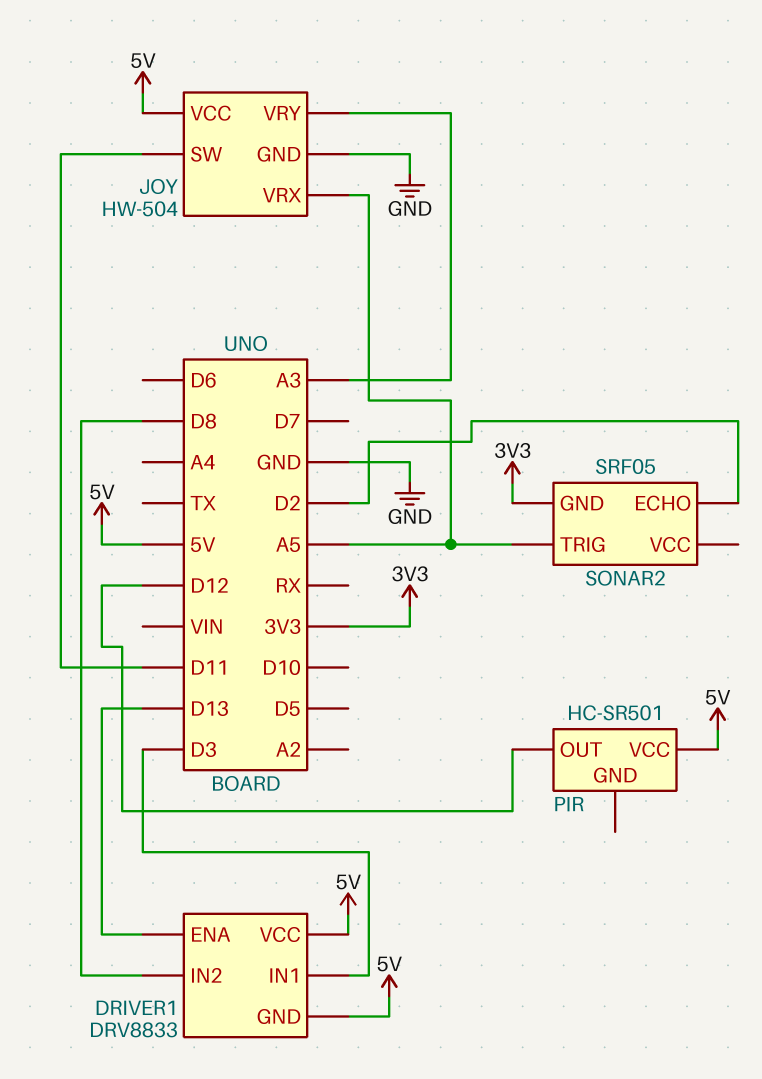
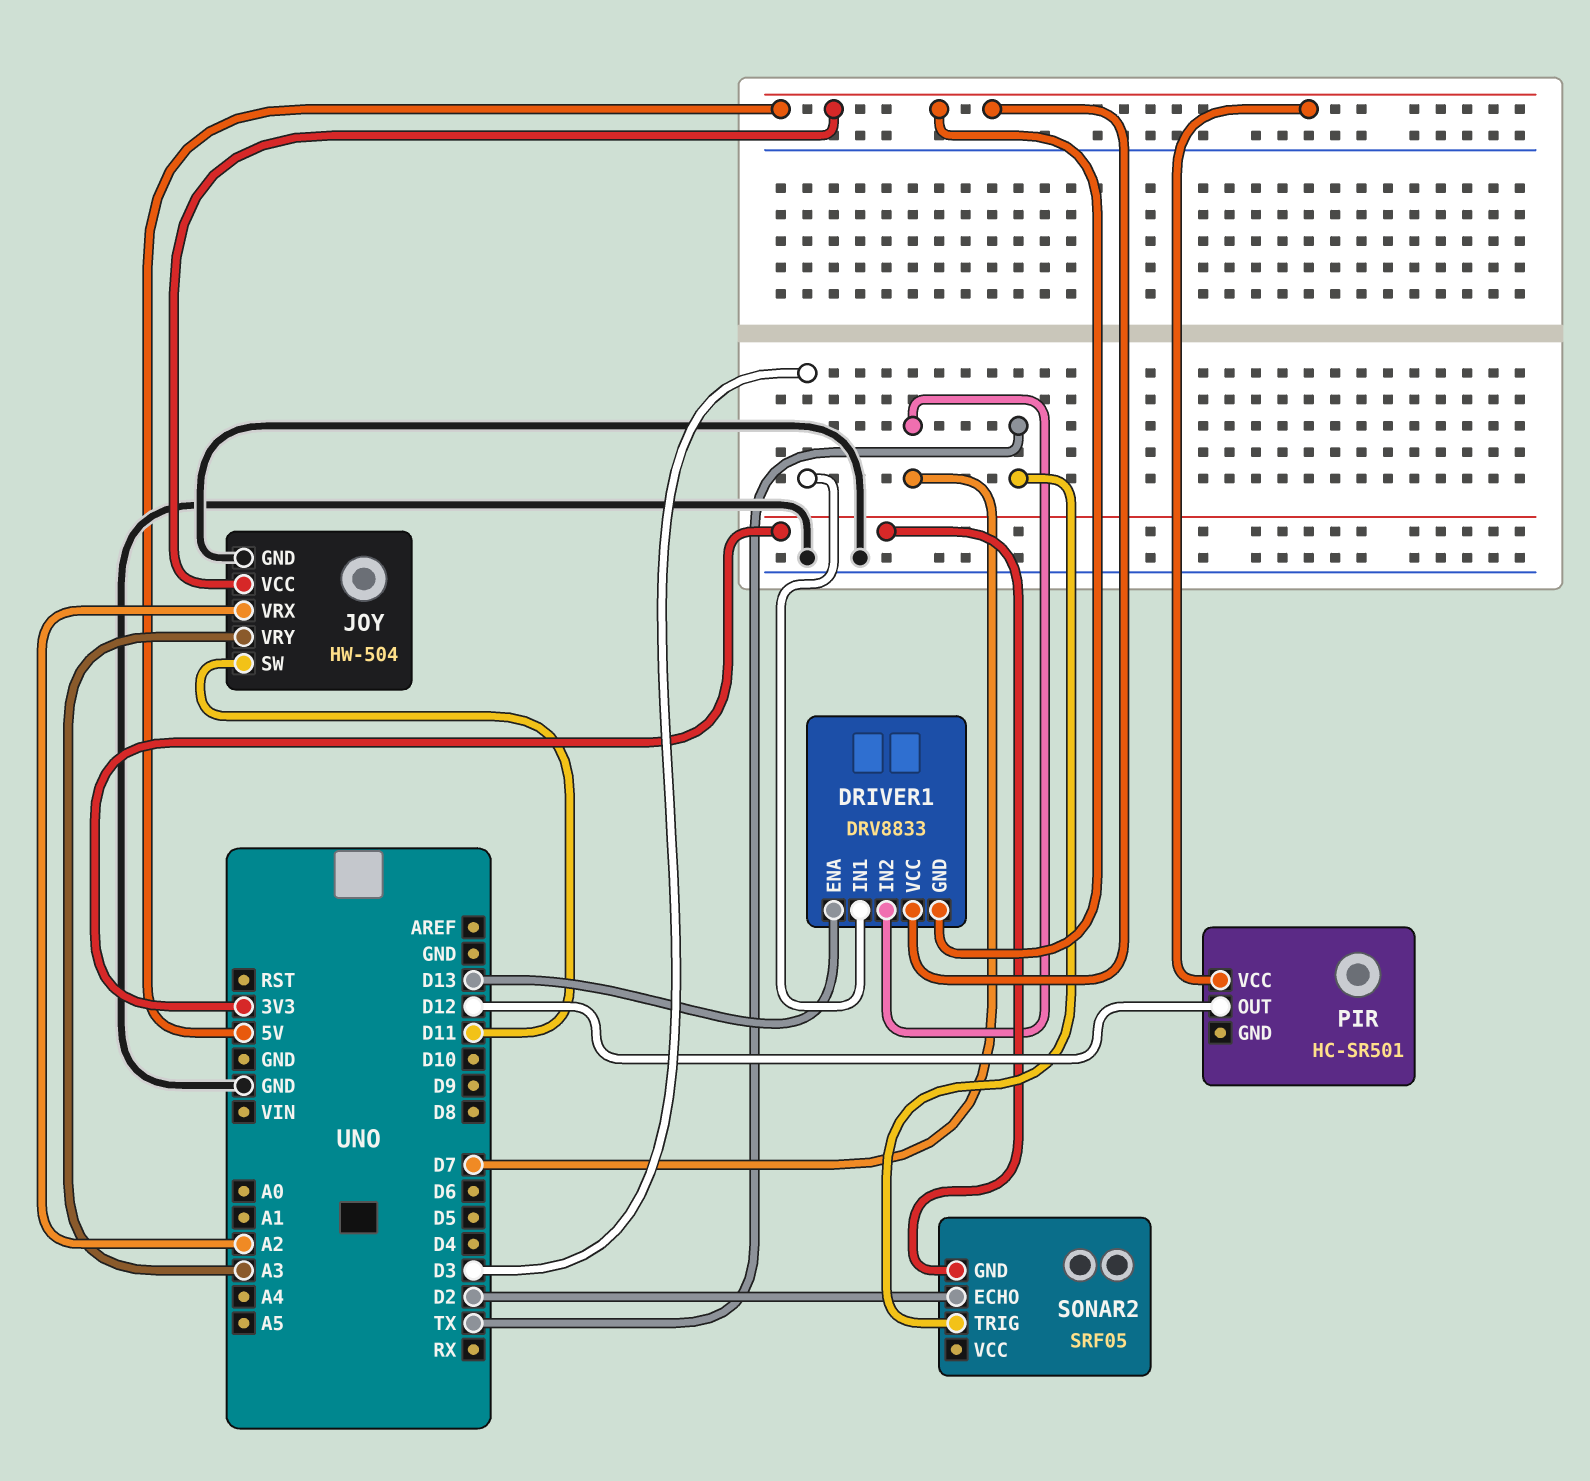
DRIVER1 pin IN2: D8 -> D7
JOY pin VRX: A5 -> A2
SONAR2 pin TRIG: A5 -> TX

